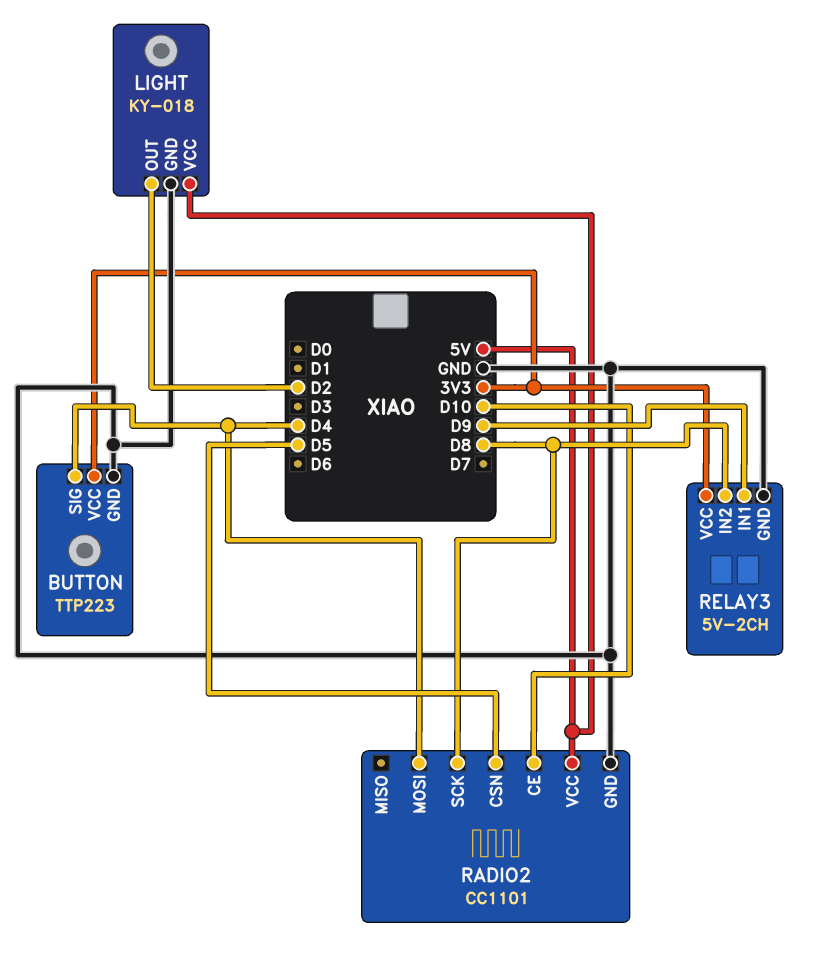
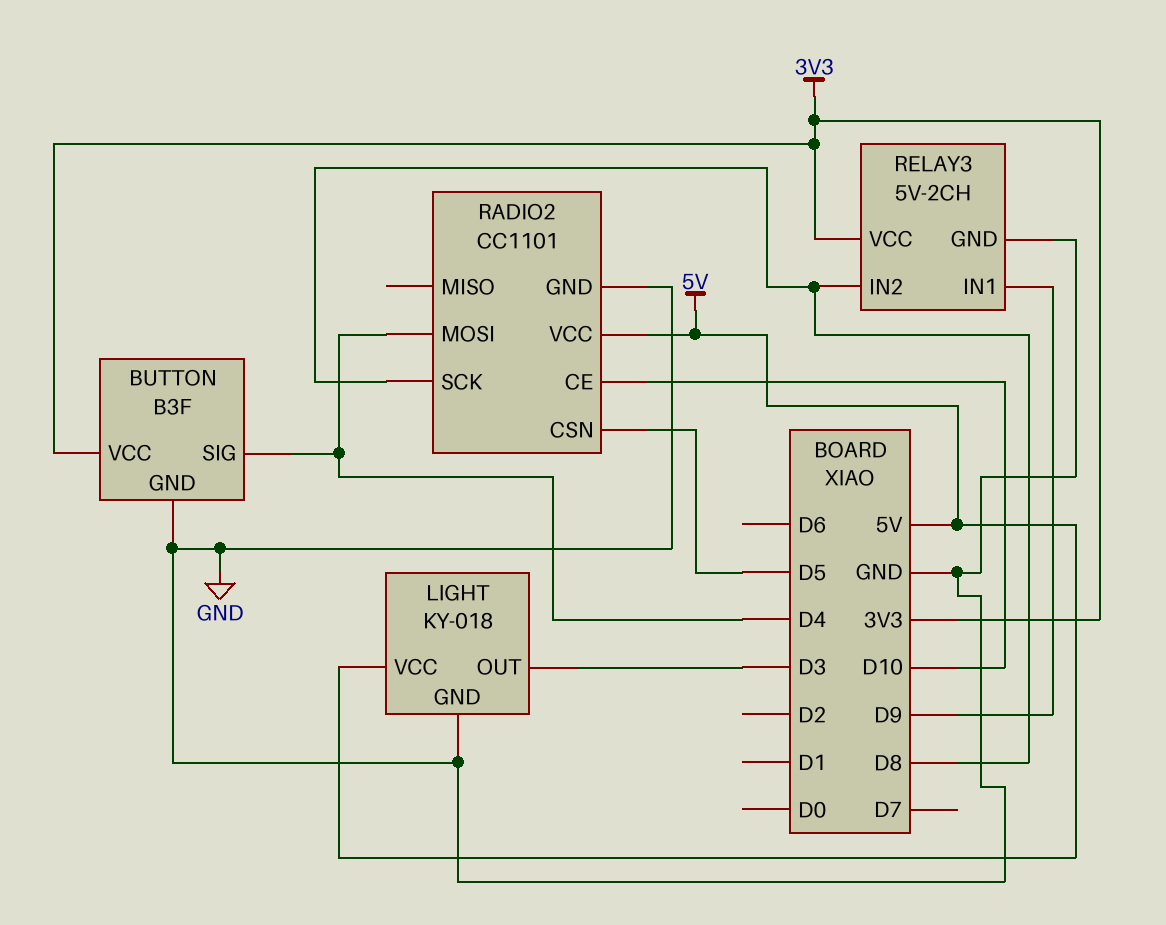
BUTTON: TTP223 -> B3F
LIGHT pin OUT: D2 -> D3

